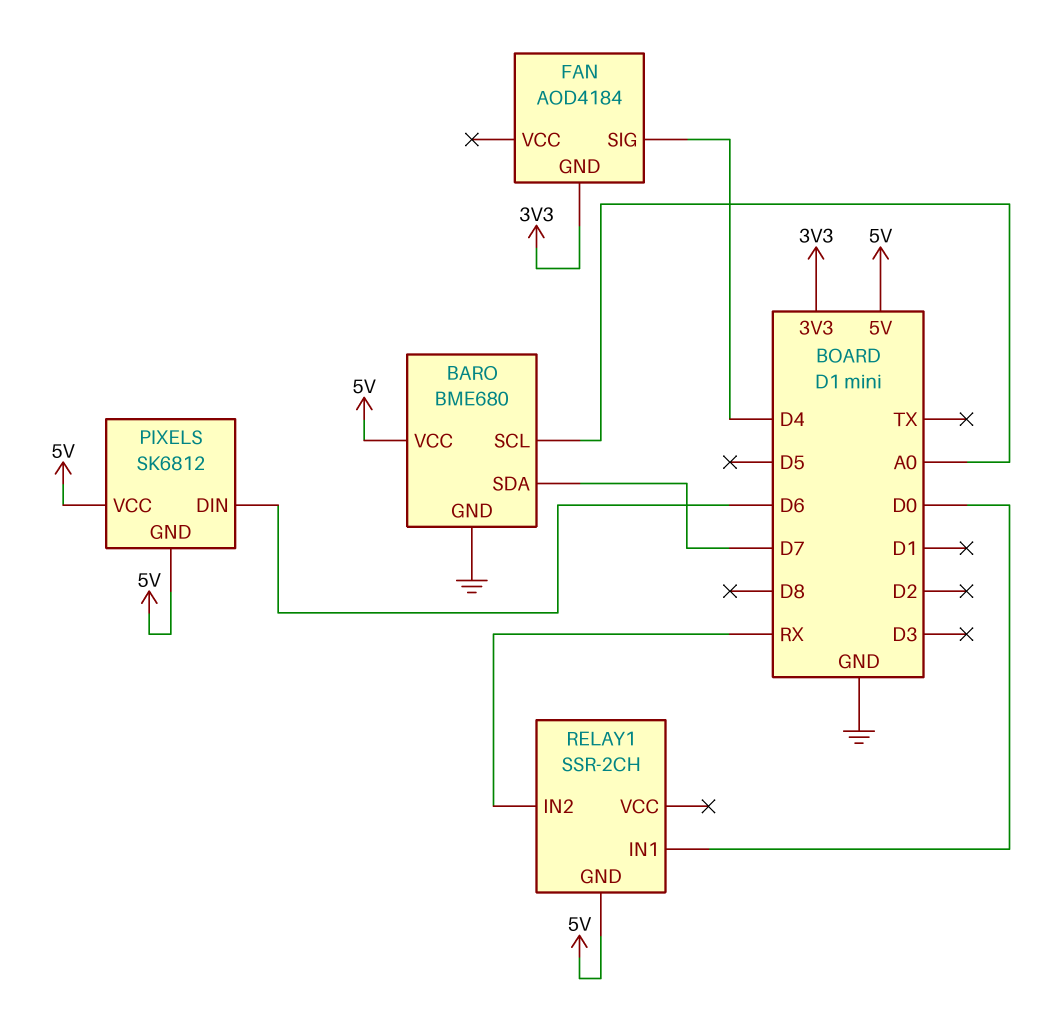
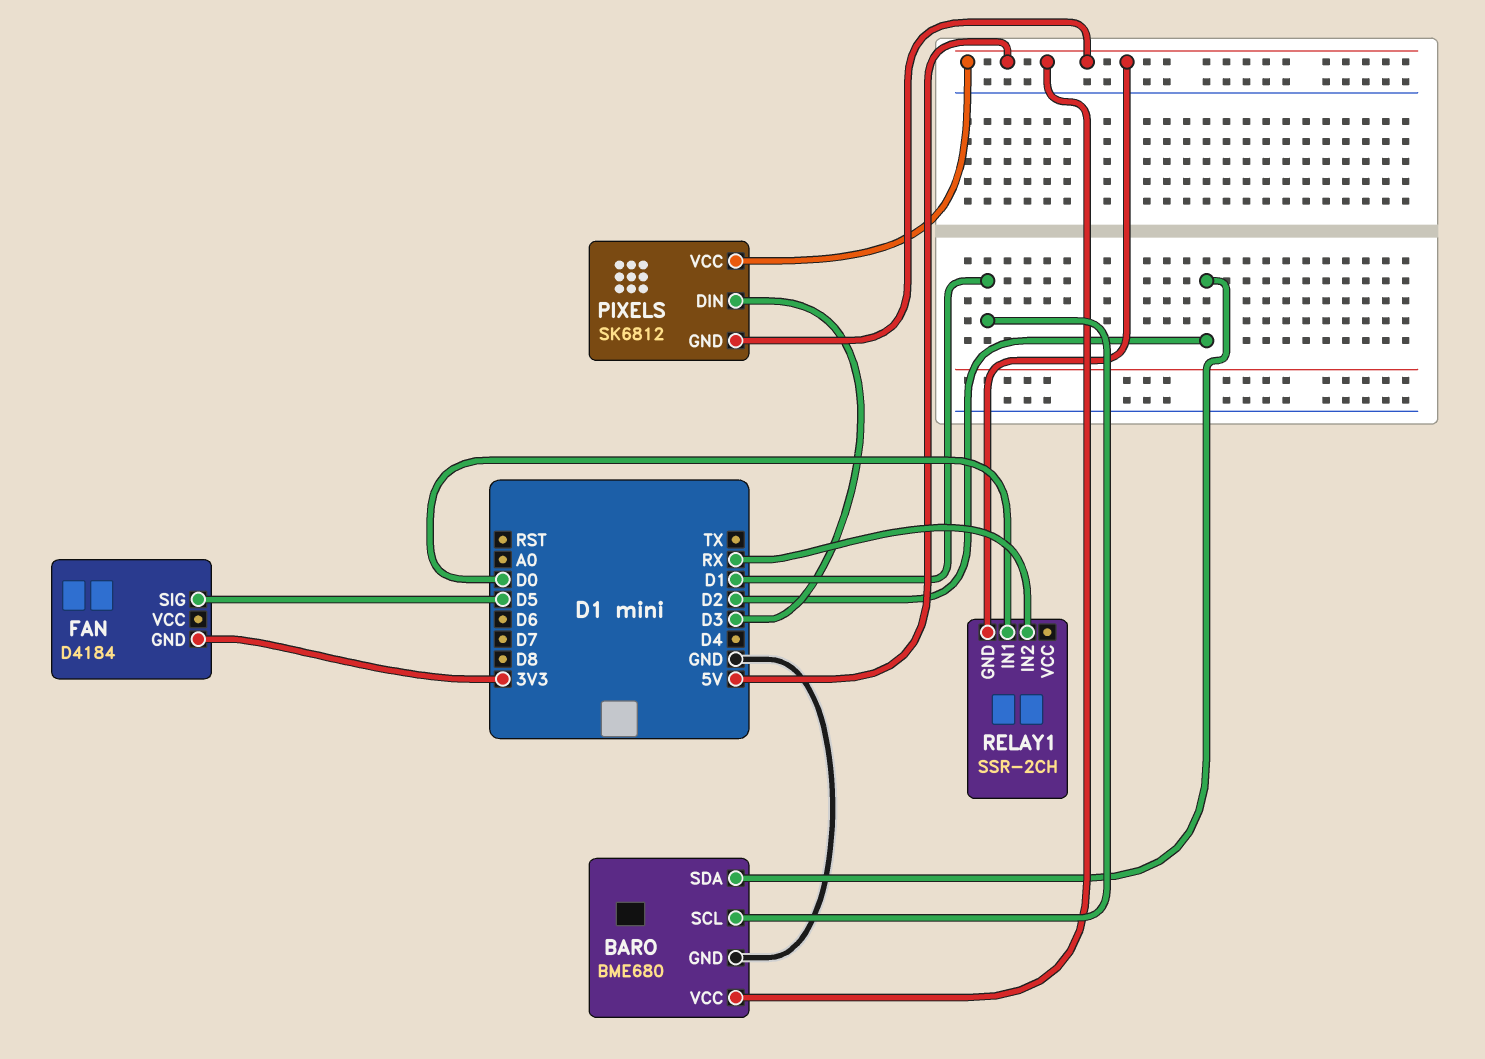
BARO pin SCL: A0 -> D1
BARO pin SDA: D7 -> D2
FAN: AOD4184 -> D4184
FAN pin SIG: D4 -> D5
PIXELS pin DIN: D6 -> D3

